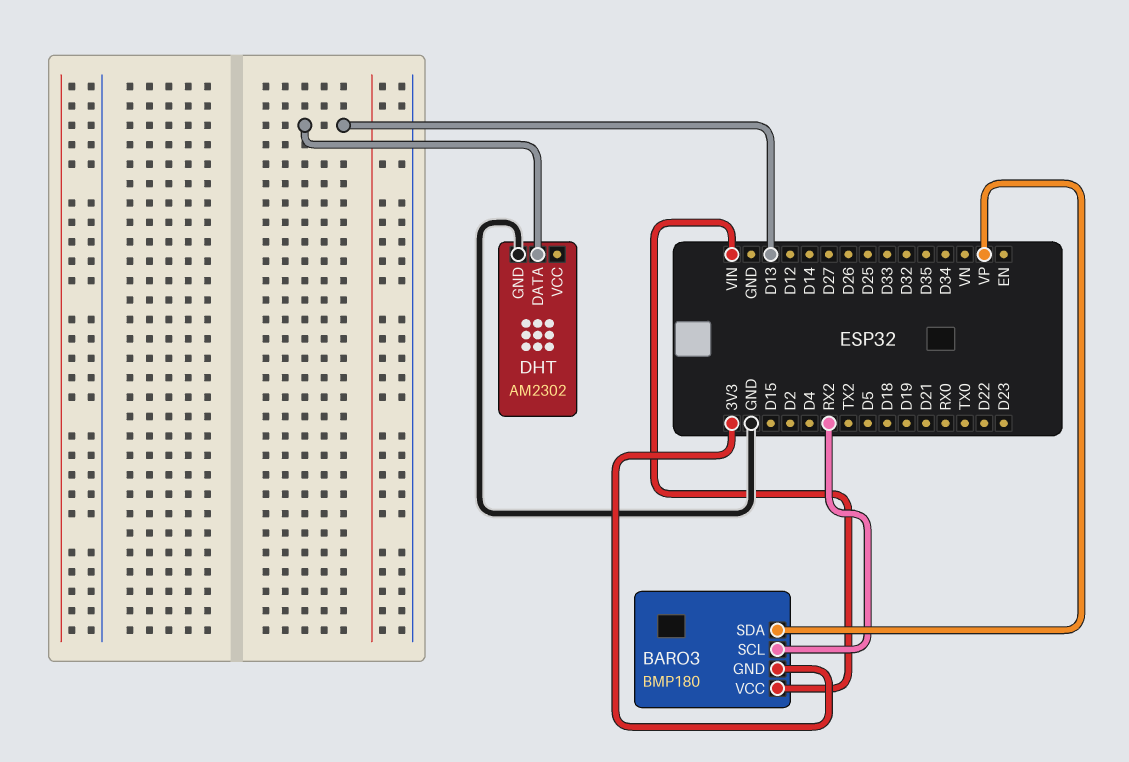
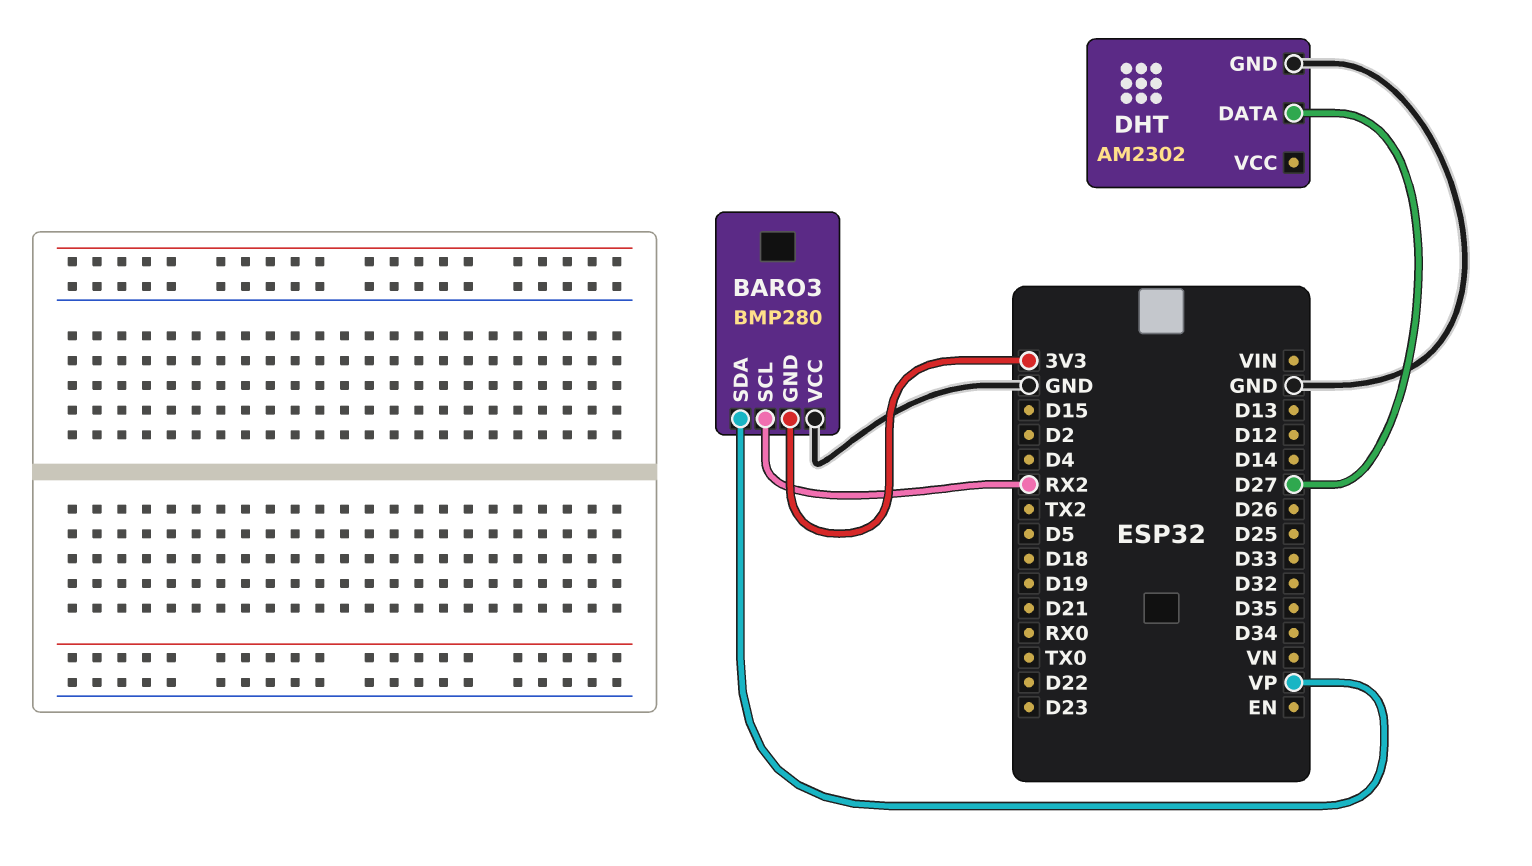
BARO3: BMP180 -> BMP280
BARO3 pin VCC: VIN -> GND
DHT pin DATA: D13 -> D27

